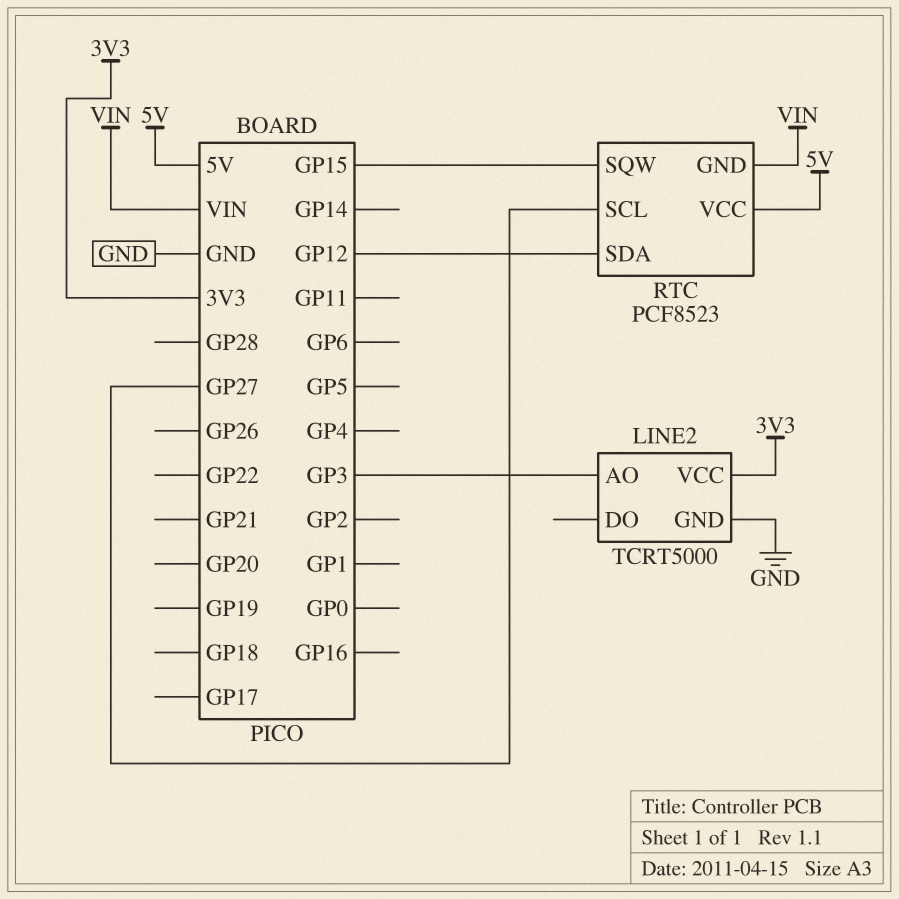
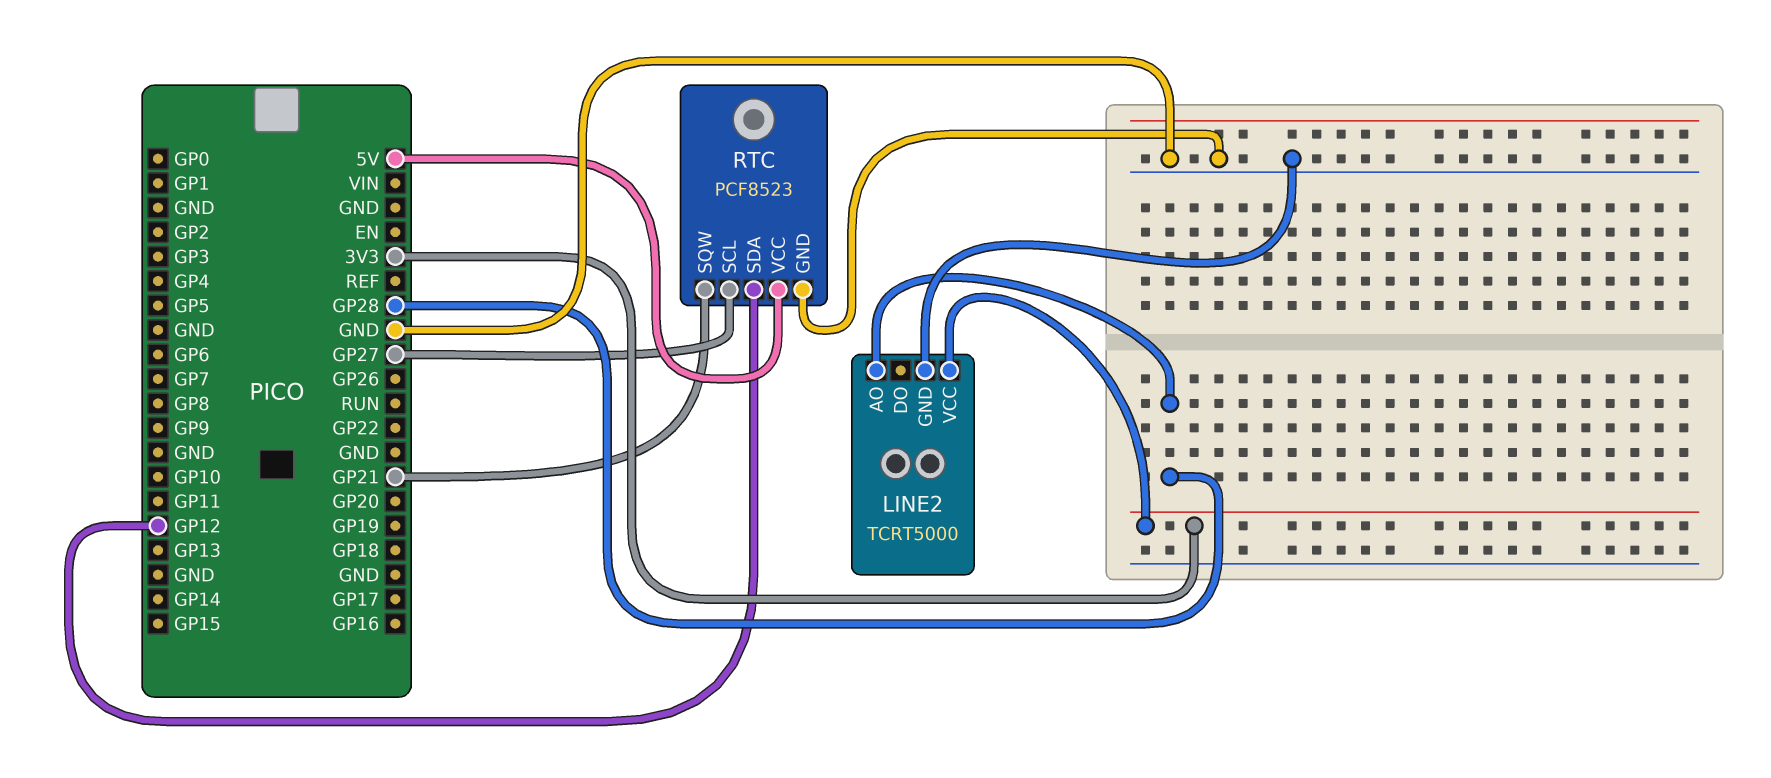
LINE2 pin AO: GP3 -> GP28
RTC pin GND: VIN -> GND
RTC pin SQW: GP15 -> GP21

